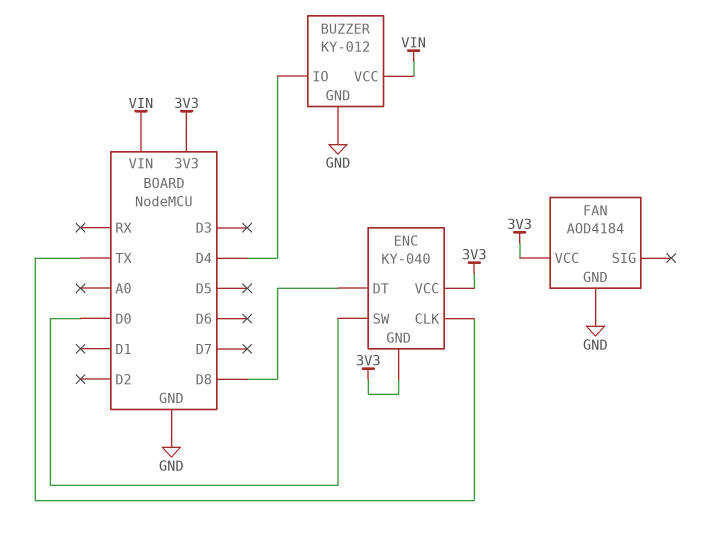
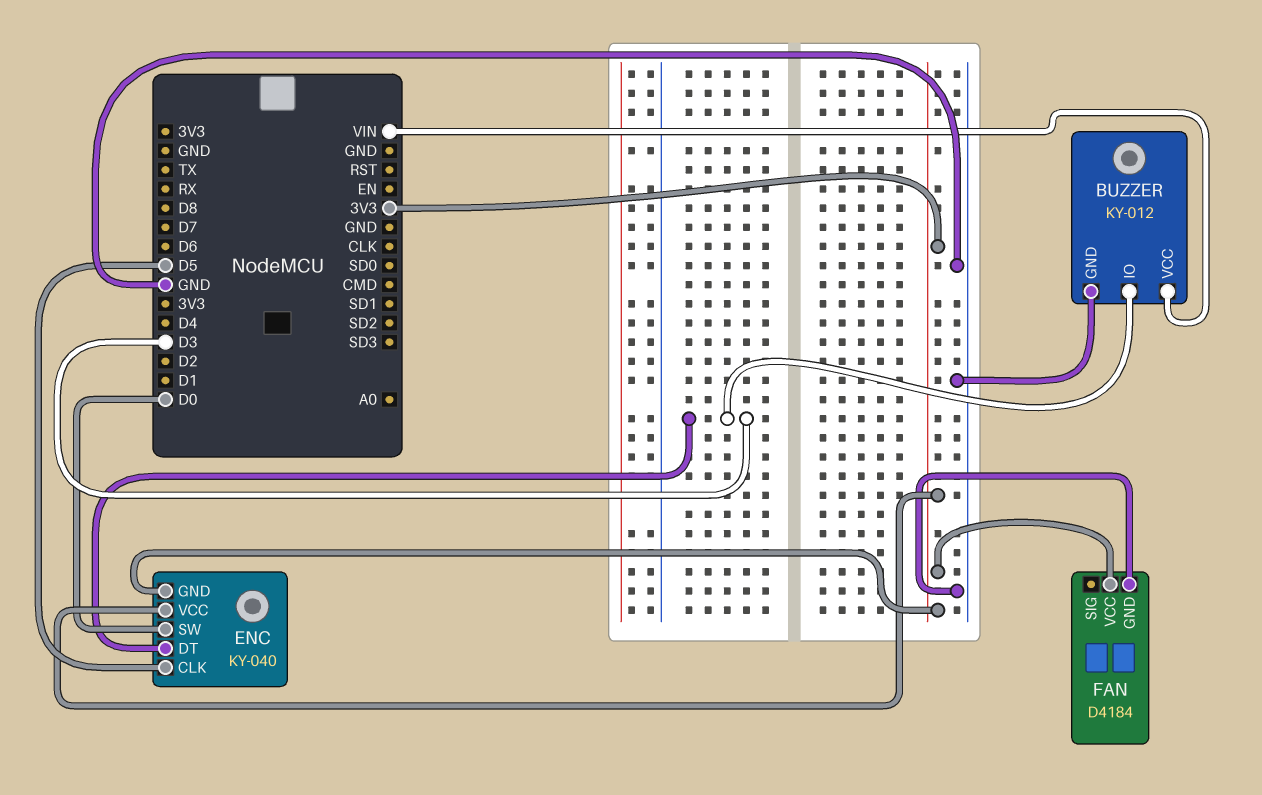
BUZZER pin IO: D4 -> D3
ENC pin CLK: TX -> D5
ENC pin DT: D8 -> D3
FAN: AOD4184 -> D4184

